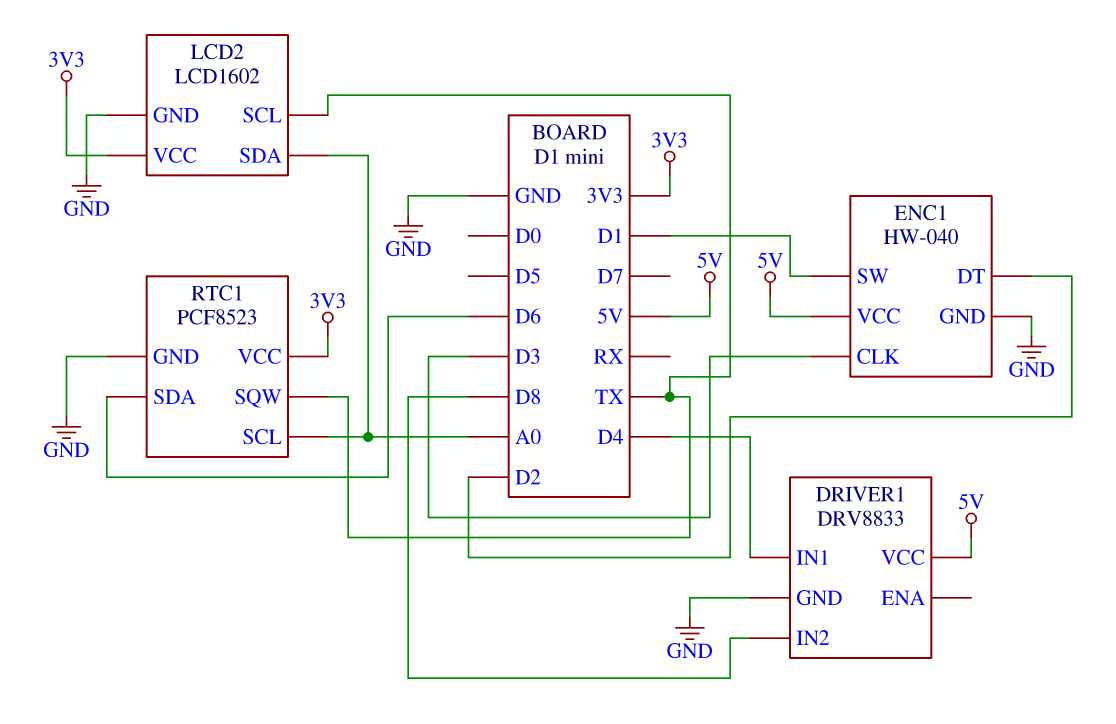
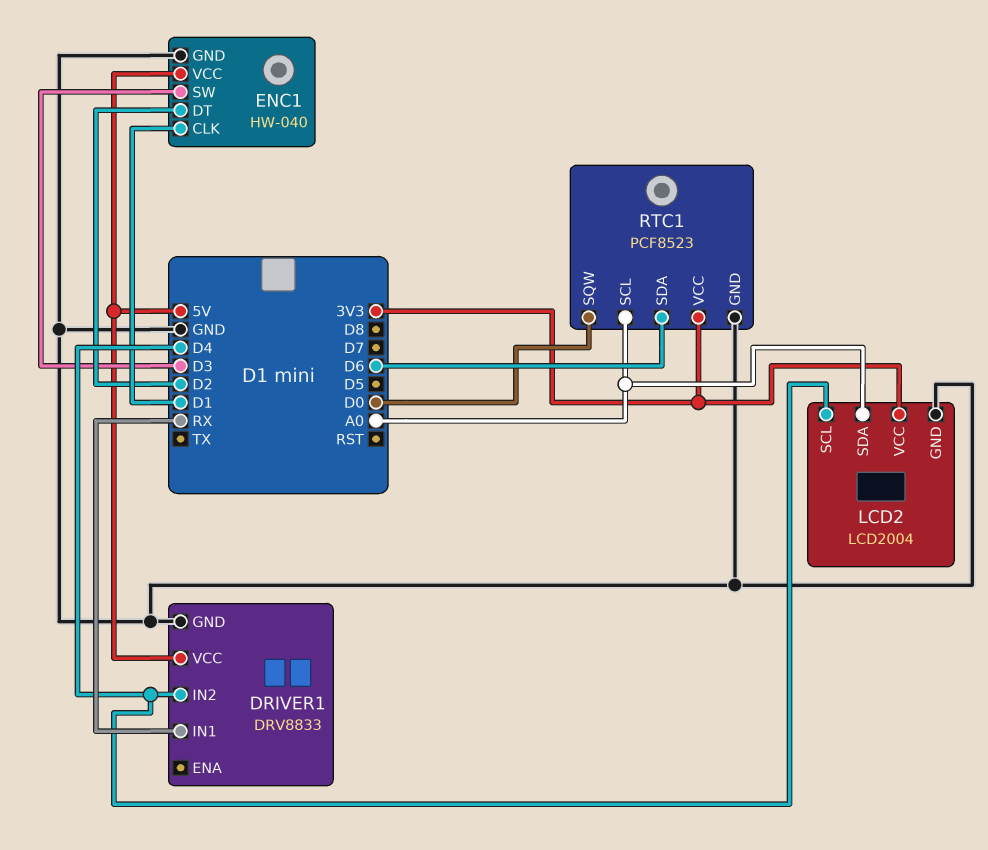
DRIVER1 pin IN1: D4 -> RX
DRIVER1 pin IN2: D8 -> D4
ENC1 pin CLK: D3 -> D1
ENC1 pin SW: D1 -> D3
LCD2: LCD1602 -> LCD2004
LCD2 pin SCL: TX -> D4
RTC1 pin SQW: TX -> D0

